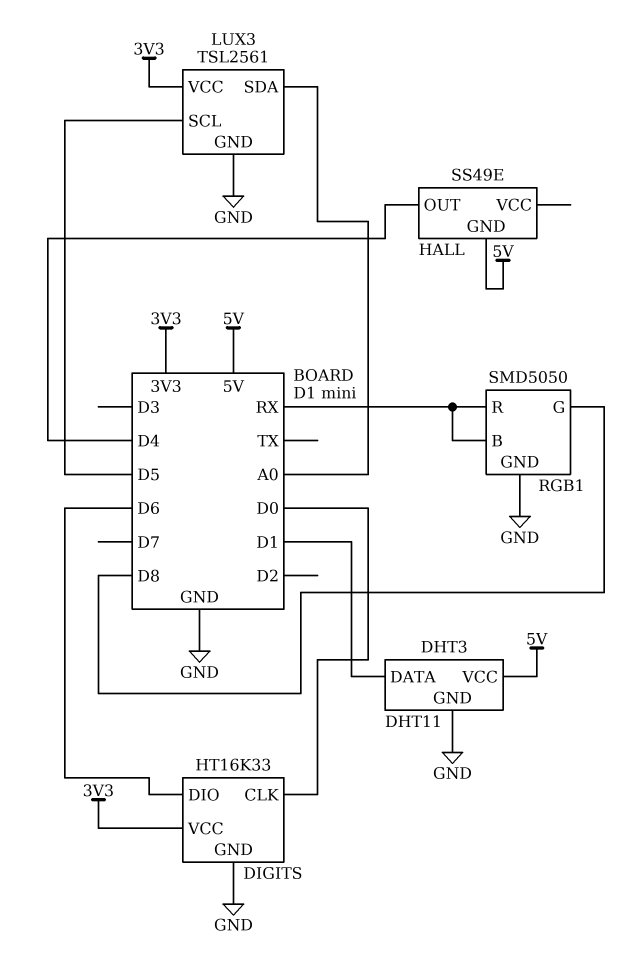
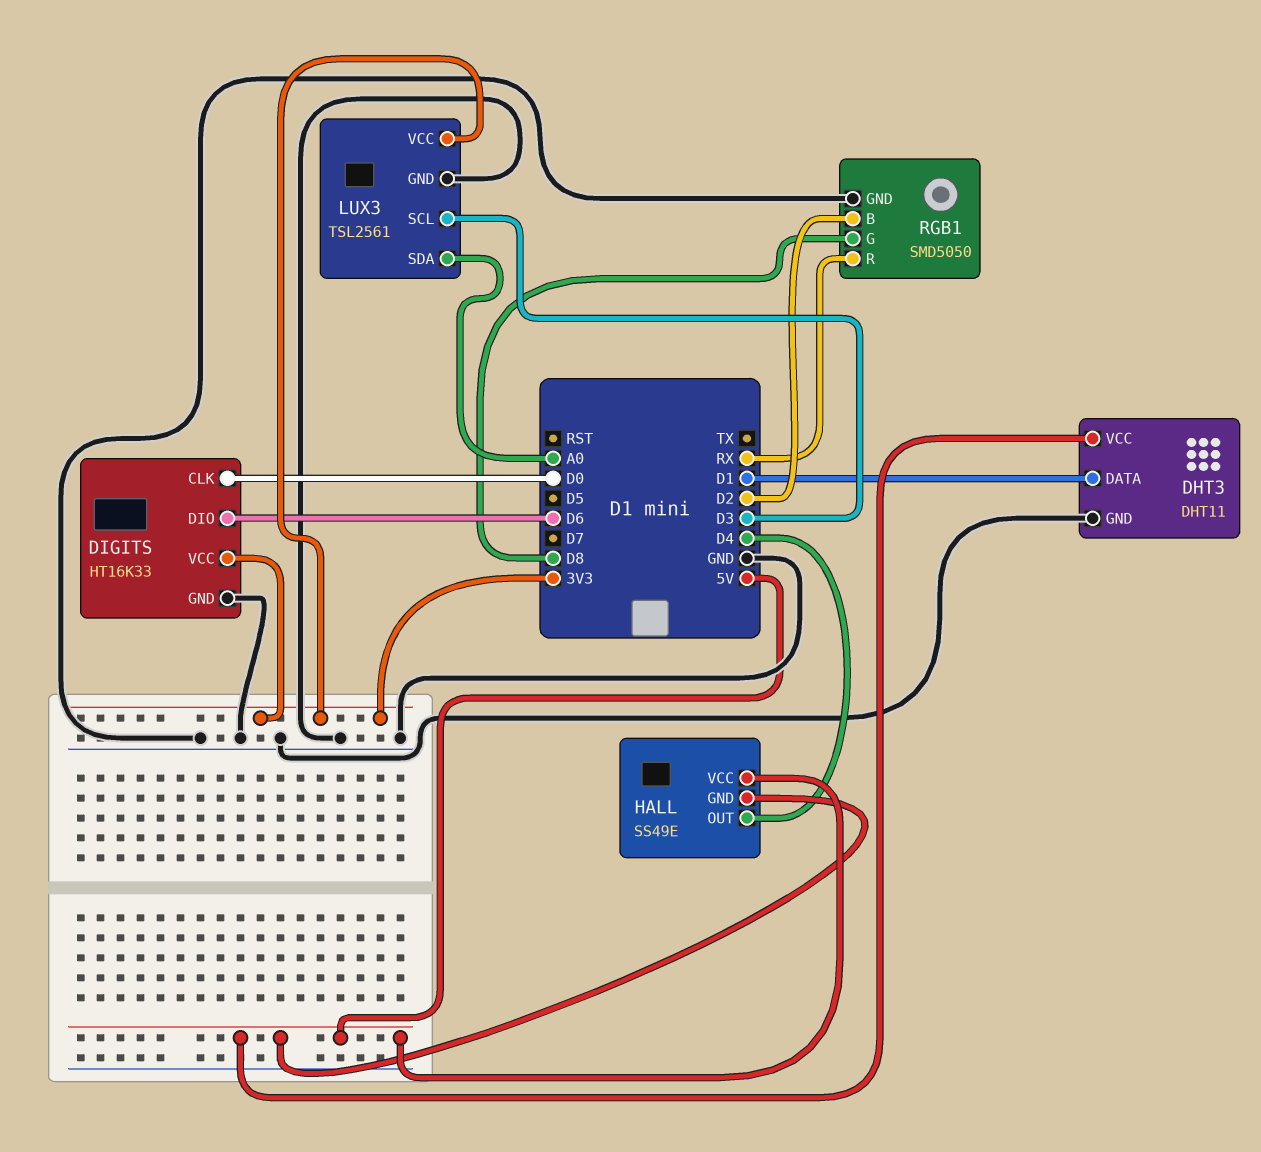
HALL pin VCC: none -> 5V
LUX3 pin SCL: D5 -> D3
RGB1 pin B: RX -> D2

